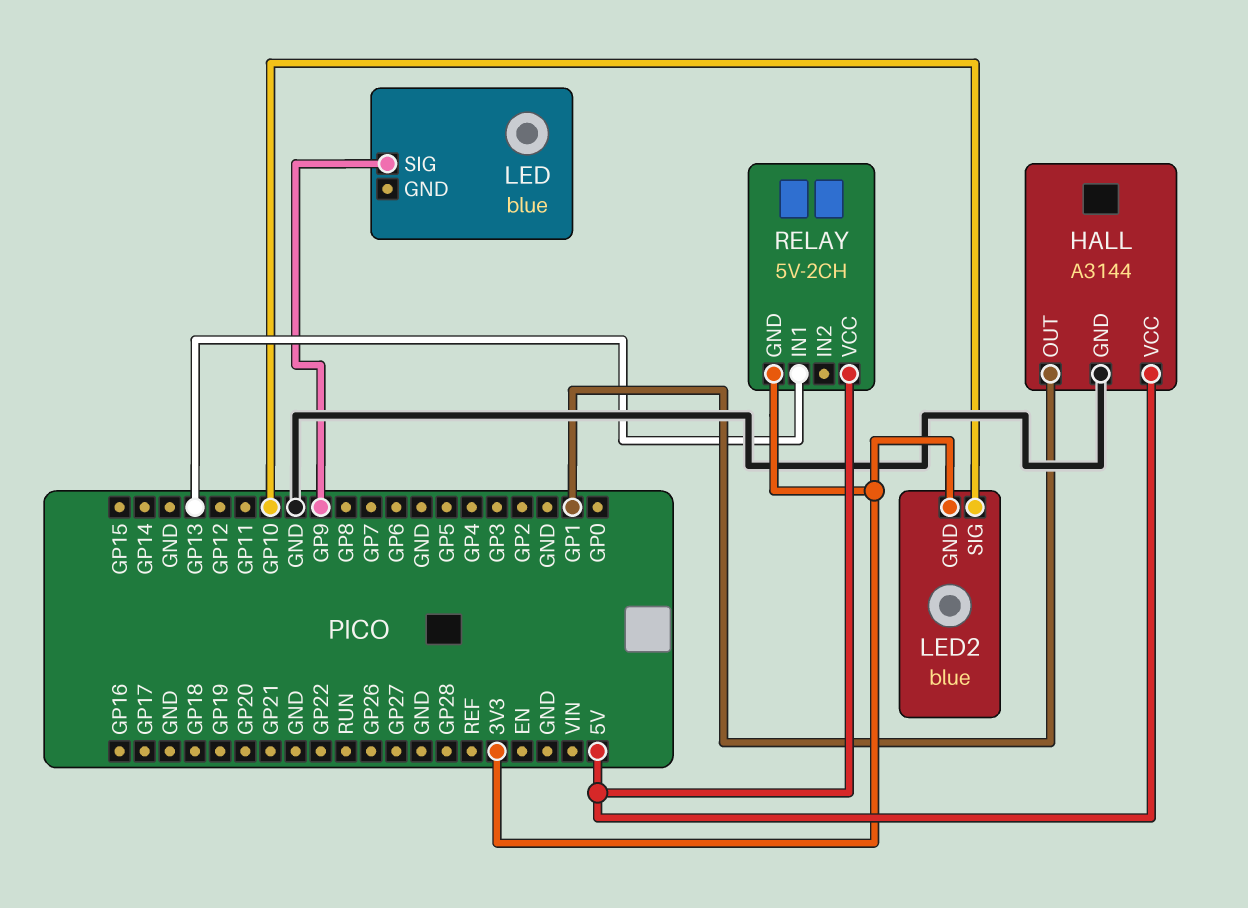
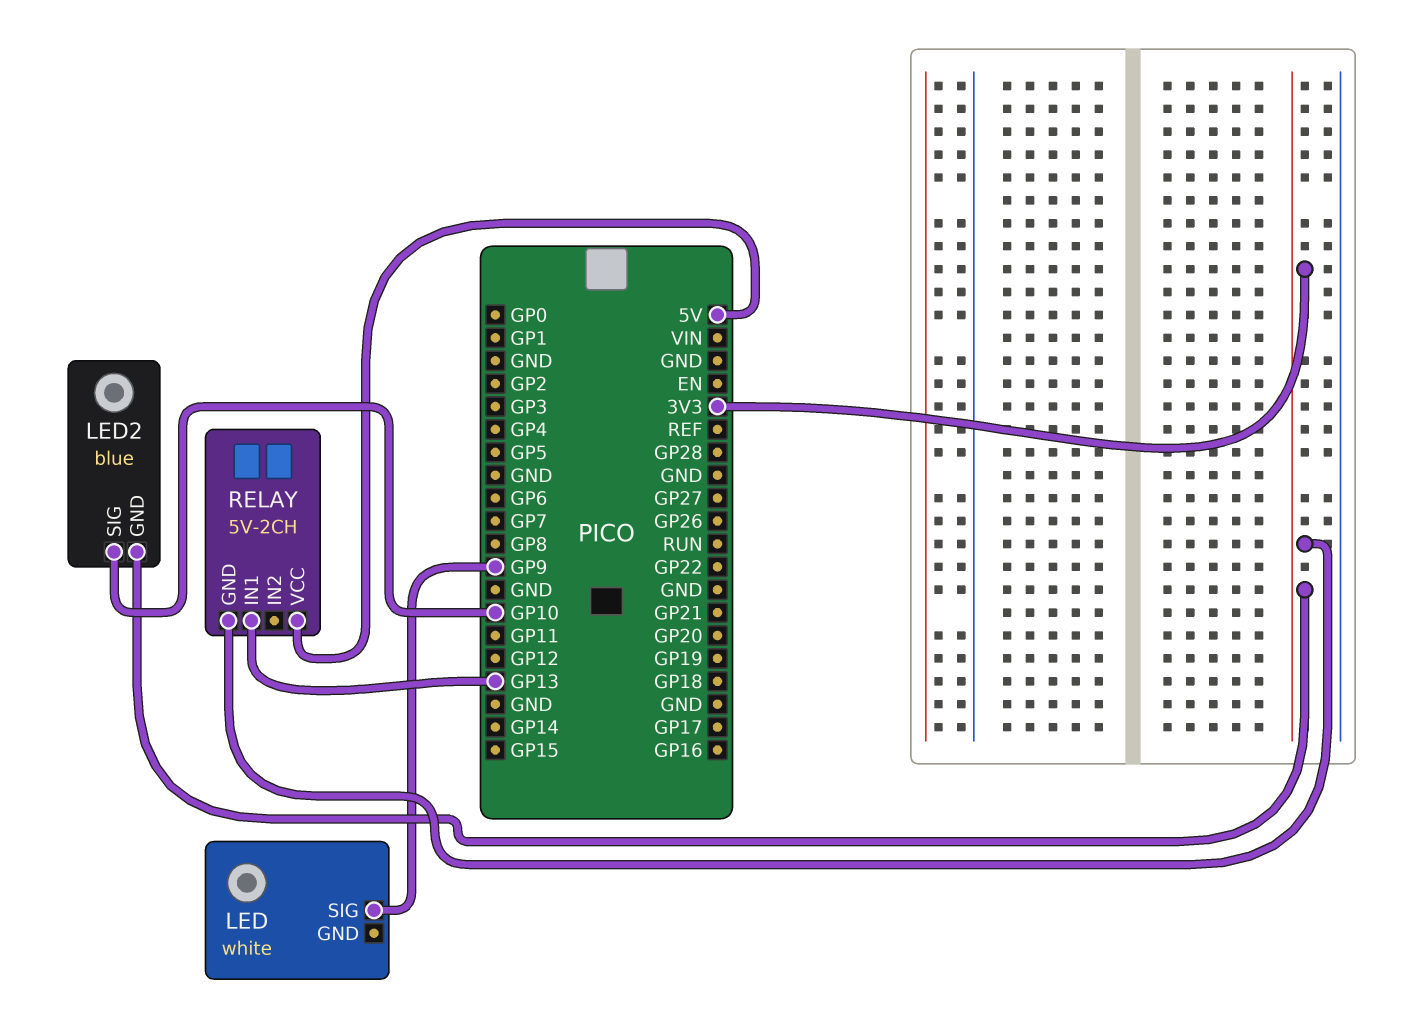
HALL: A3144 -> none
HALL pin GND: GND -> none
HALL pin OUT: GP1 -> none
HALL pin VCC: 5V -> none
LED: blue -> white

